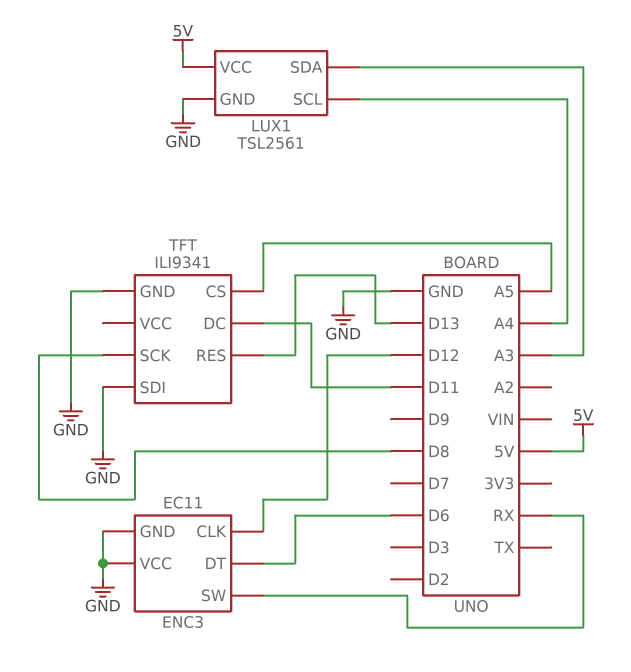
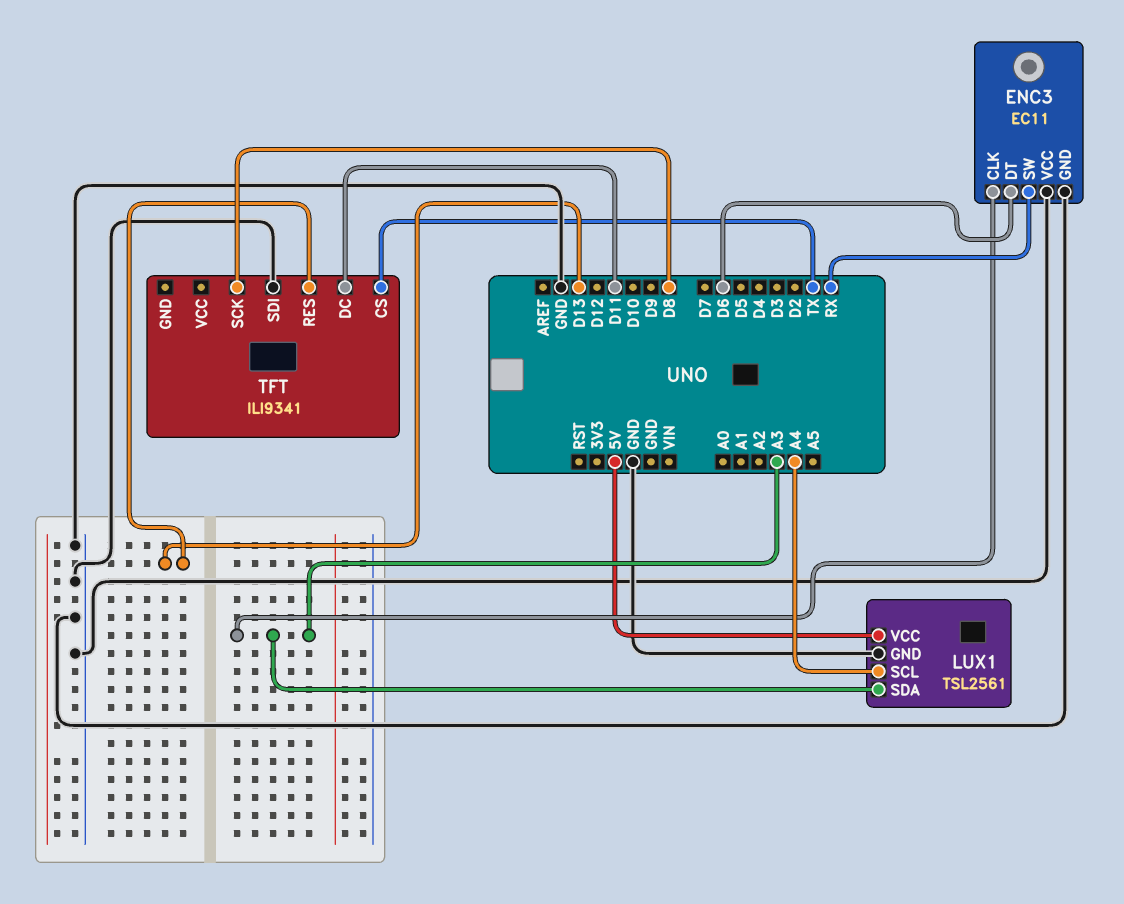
ENC3 pin CLK: D12 -> A3
TFT pin CS: A5 -> TX
TFT pin GND: GND -> none

